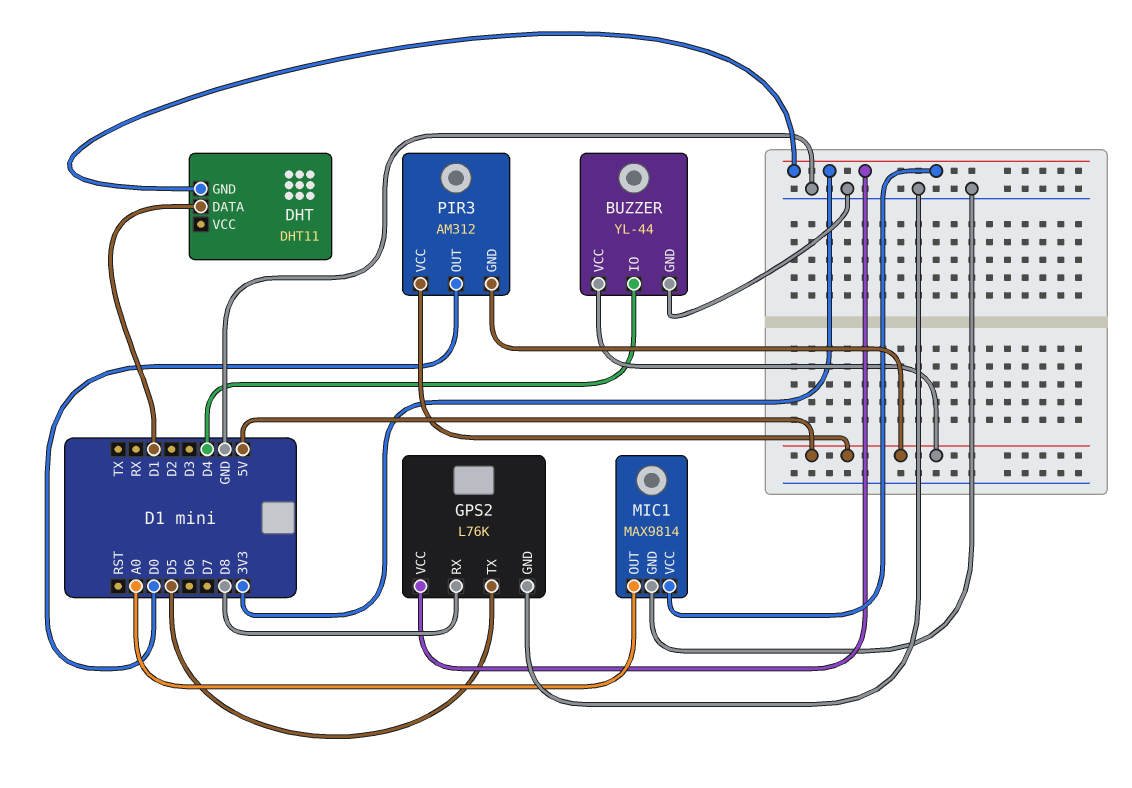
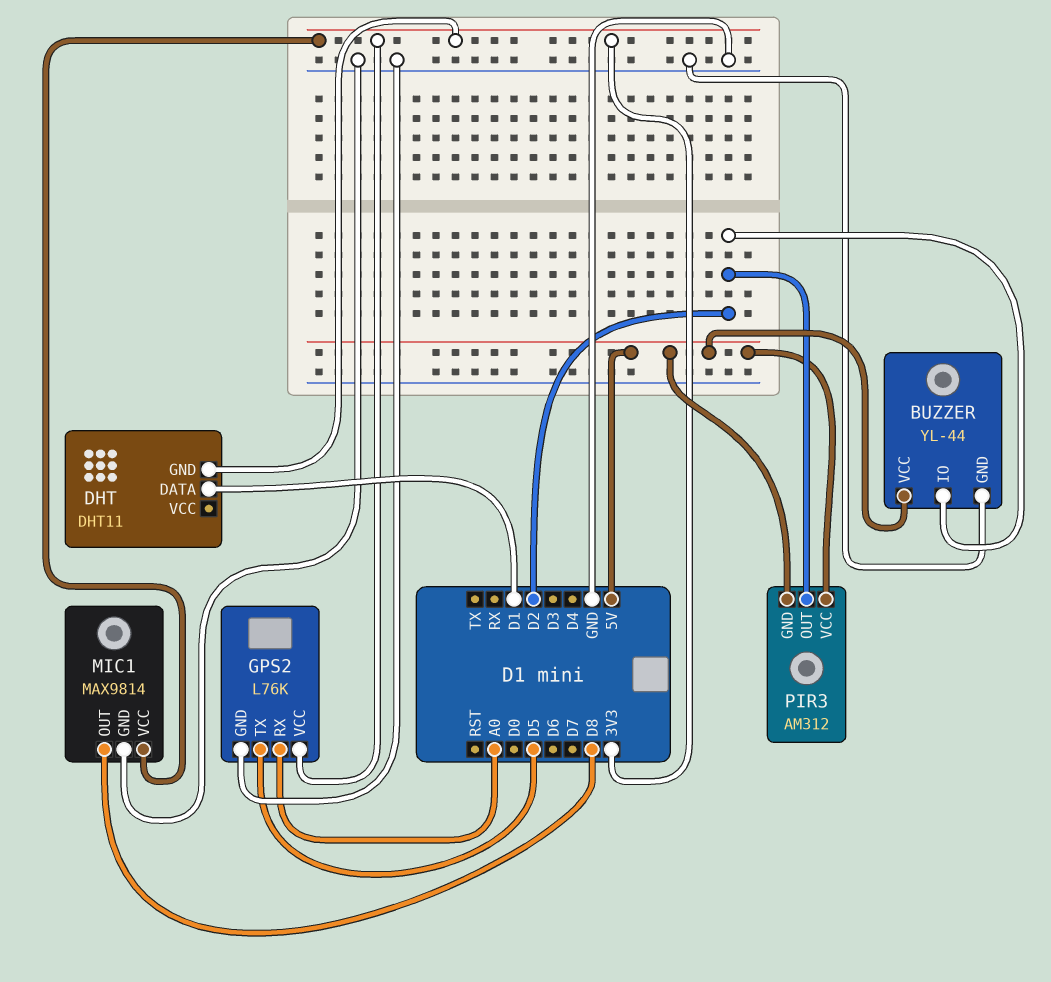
BUZZER pin IO: D4 -> D2
GPS2 pin RX: D8 -> A0
MIC1 pin OUT: A0 -> D8
PIR3 pin OUT: D0 -> D2

